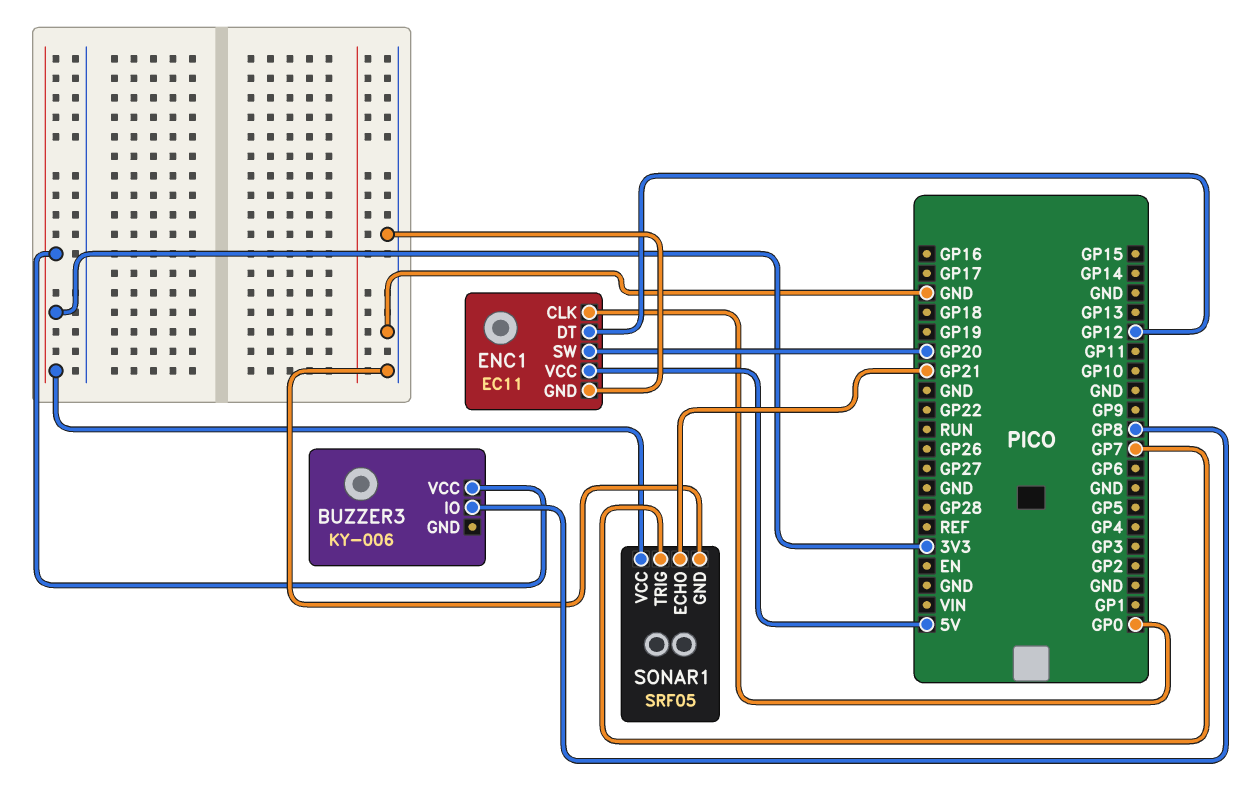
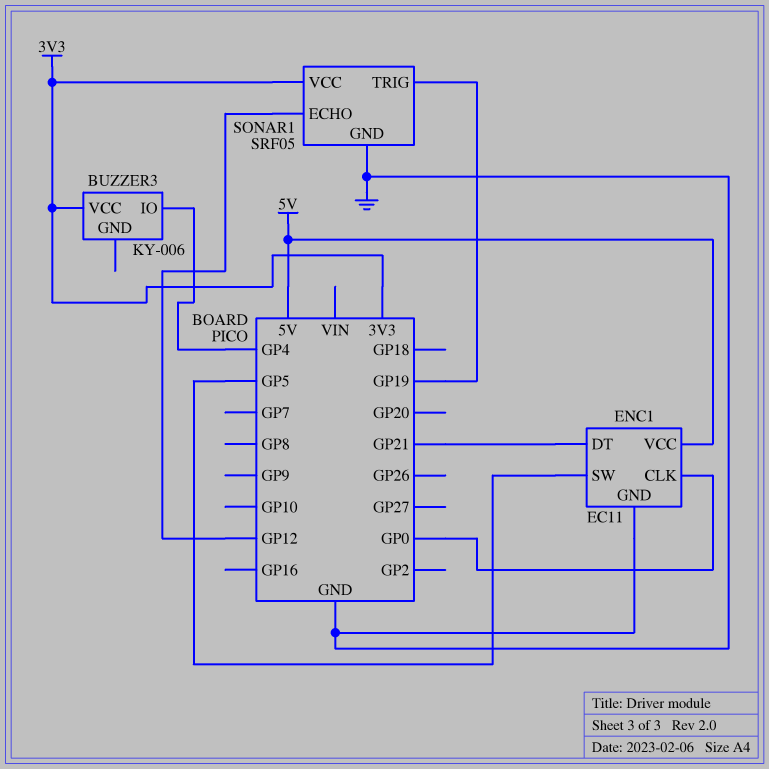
BUZZER3 pin IO: GP8 -> GP4
ENC1 pin DT: GP12 -> GP21
ENC1 pin SW: GP20 -> GP5
SONAR1 pin ECHO: GP21 -> GP12
SONAR1 pin TRIG: GP7 -> GP19

